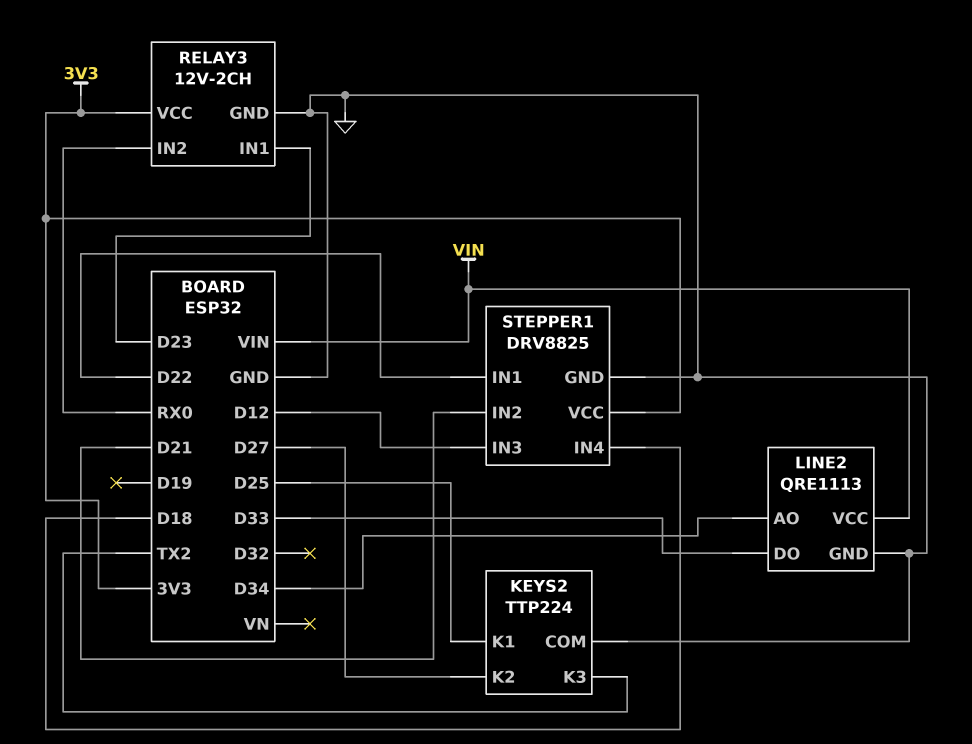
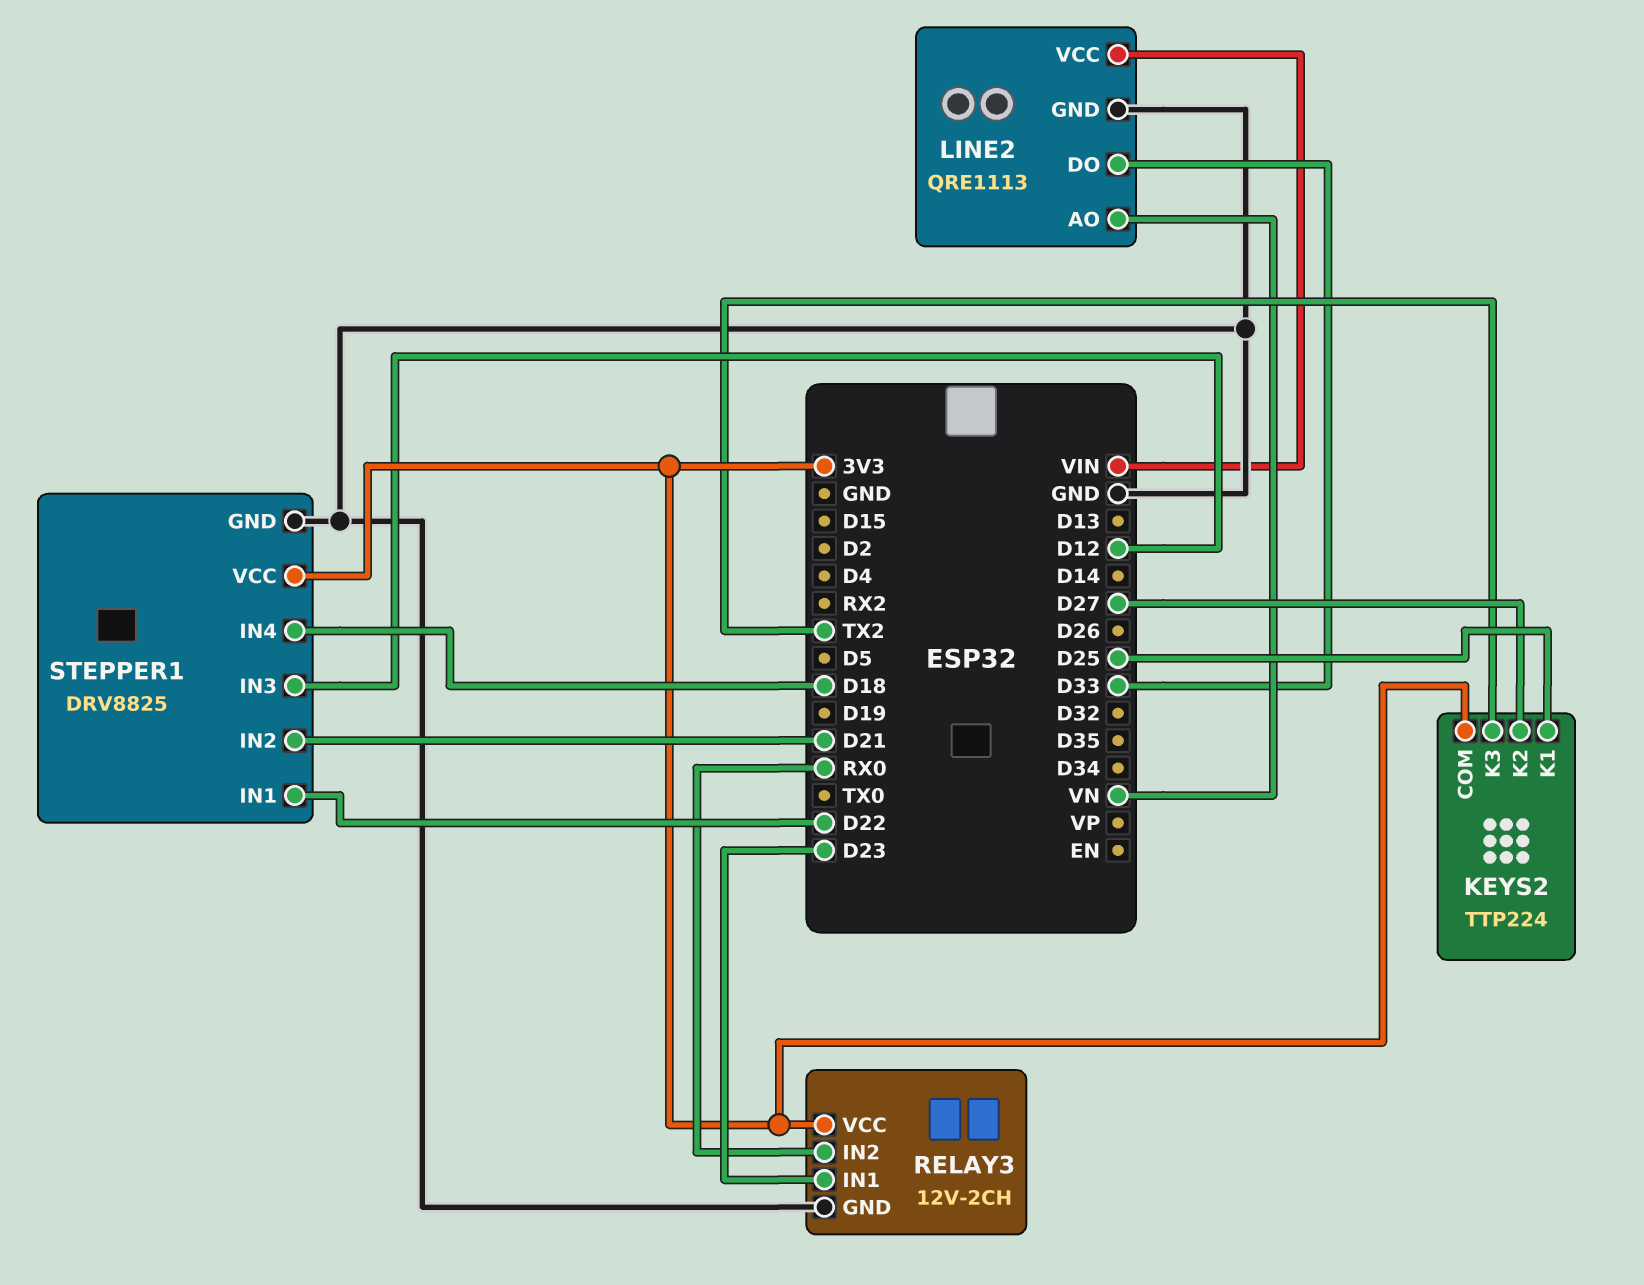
KEYS2 pin COM: GND -> 3V3
LINE2 pin AO: D34 -> VN

